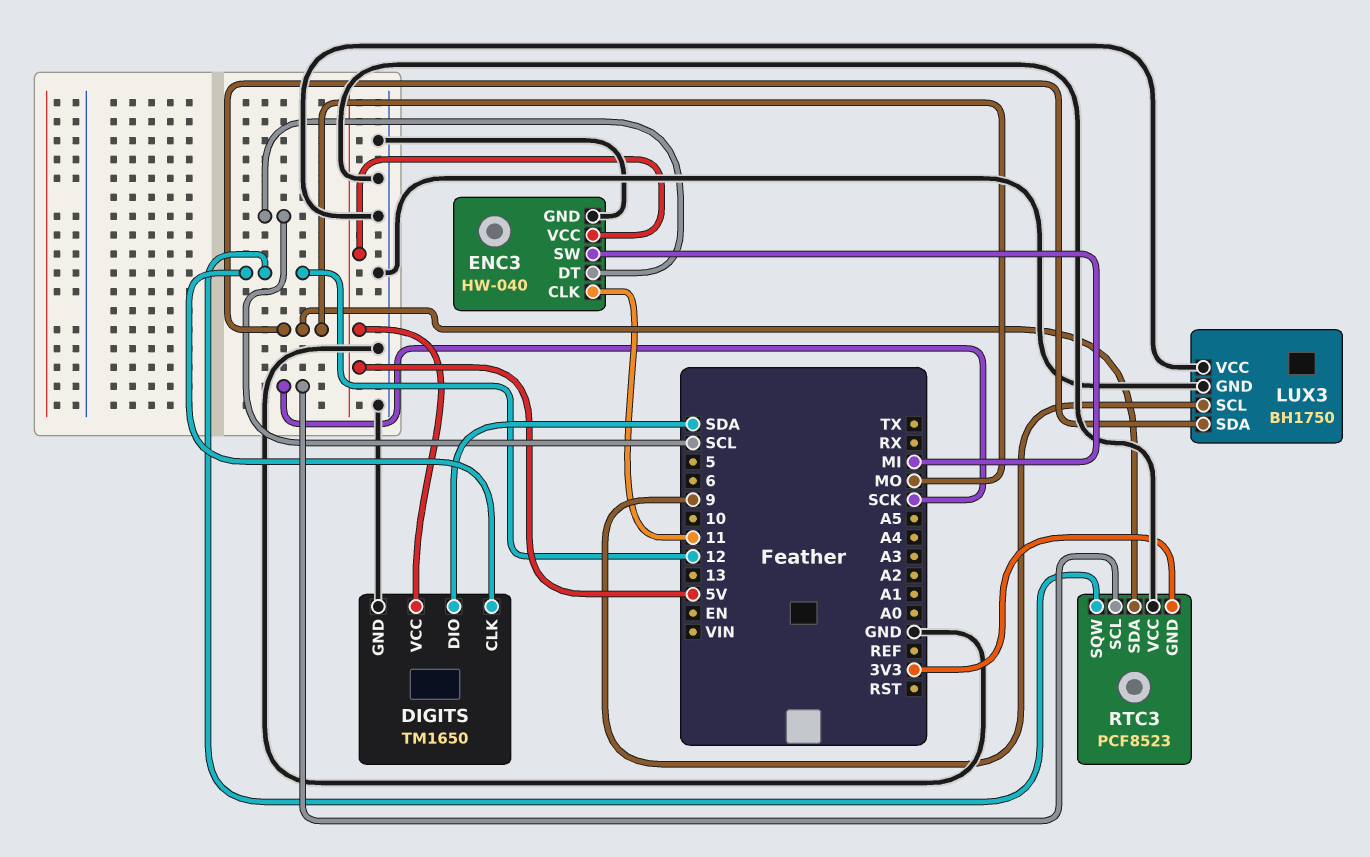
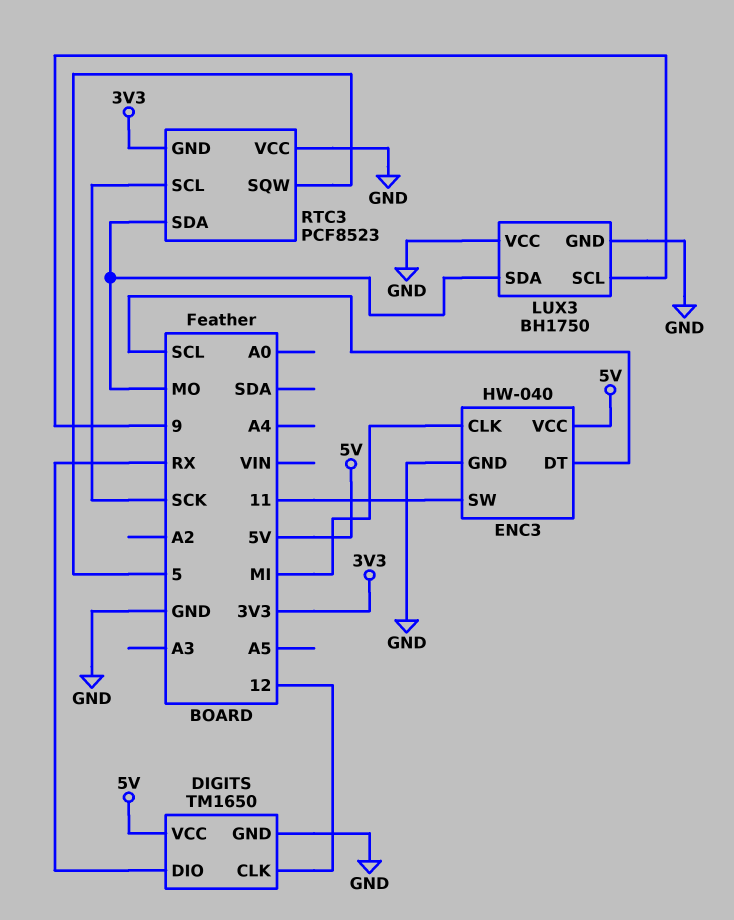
DIGITS pin DIO: SDA -> RX
ENC3 pin CLK: 11 -> MI
ENC3 pin SW: MI -> 11
RTC3 pin SQW: 12 -> 5

